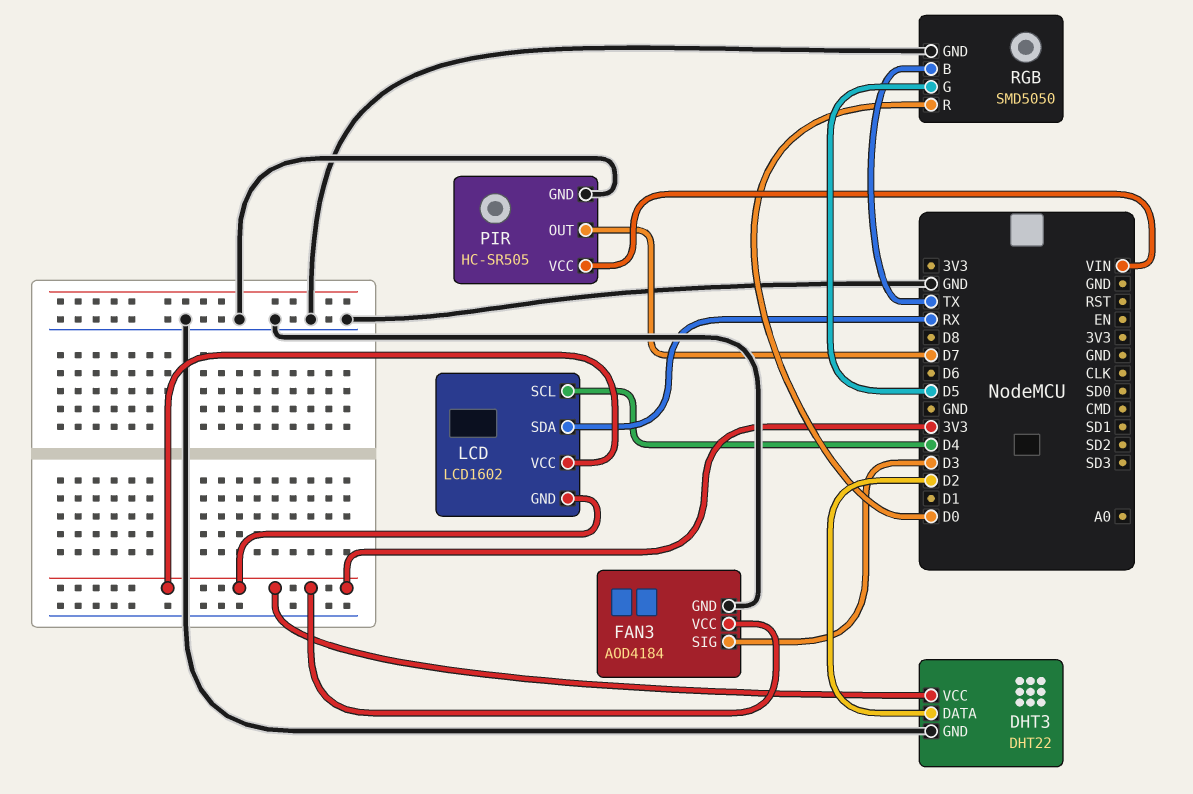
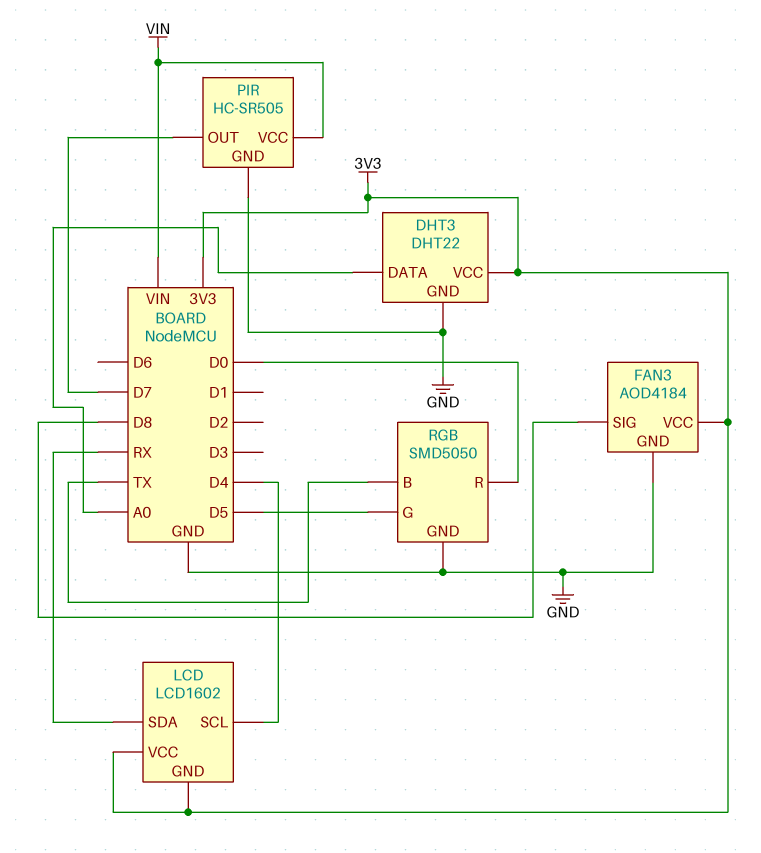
DHT3 pin DATA: D2 -> A0
FAN3 pin SIG: D3 -> D8

